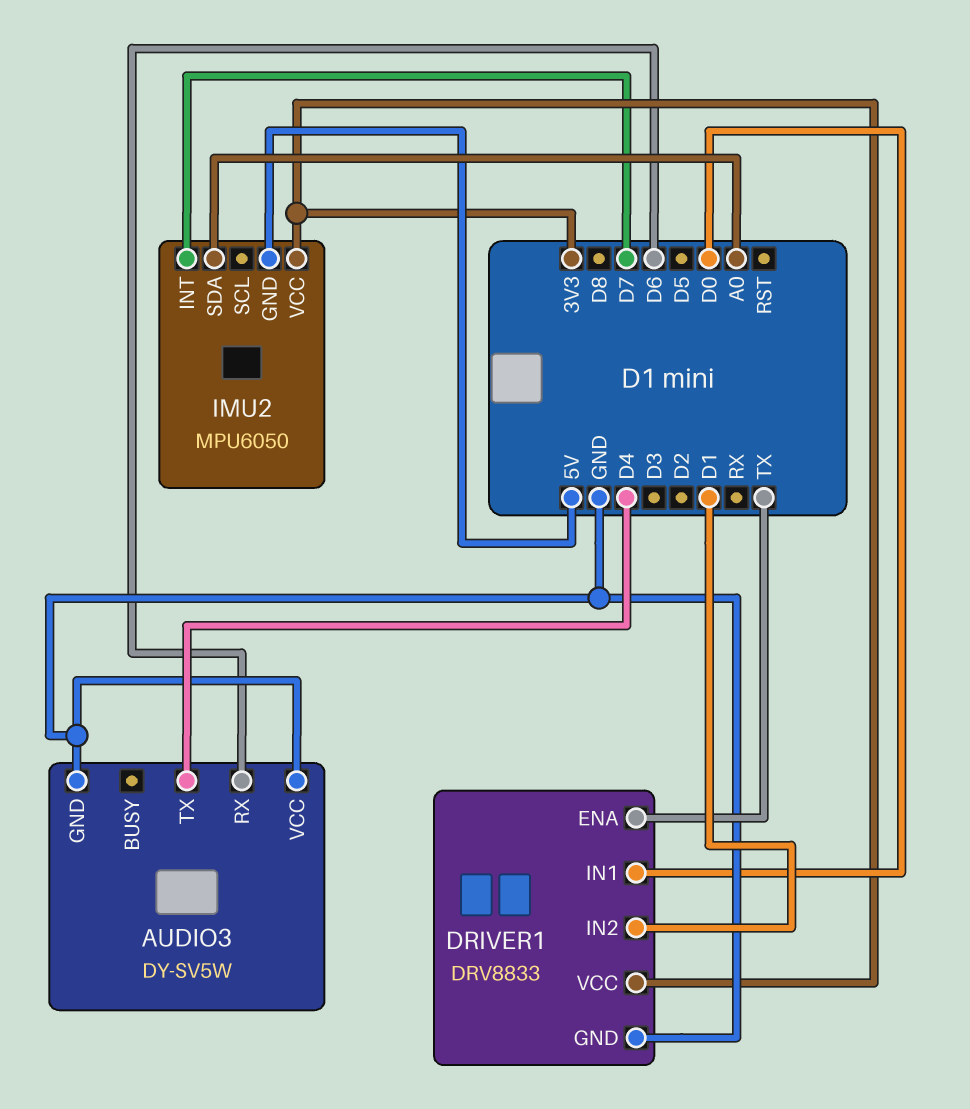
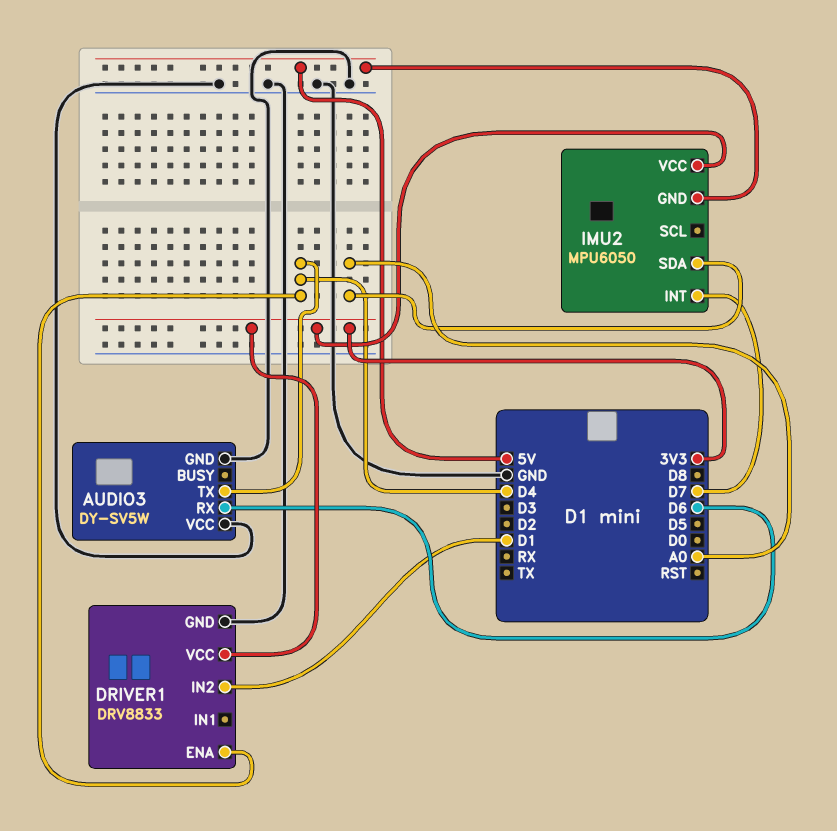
DRIVER1 pin ENA: TX -> D4
DRIVER1 pin IN1: D0 -> none

